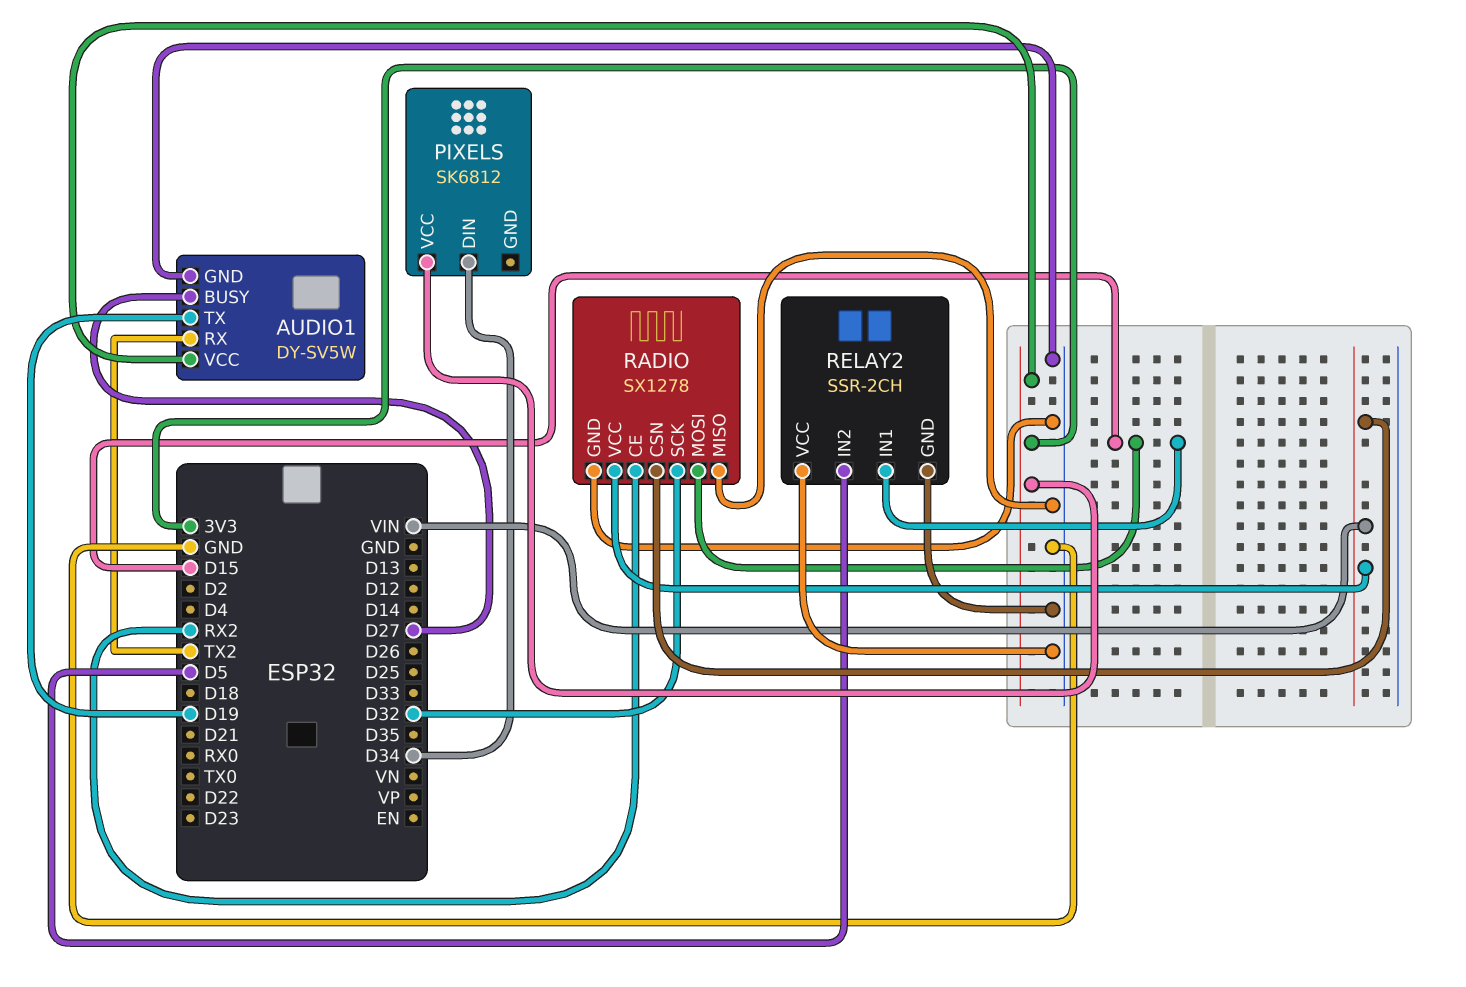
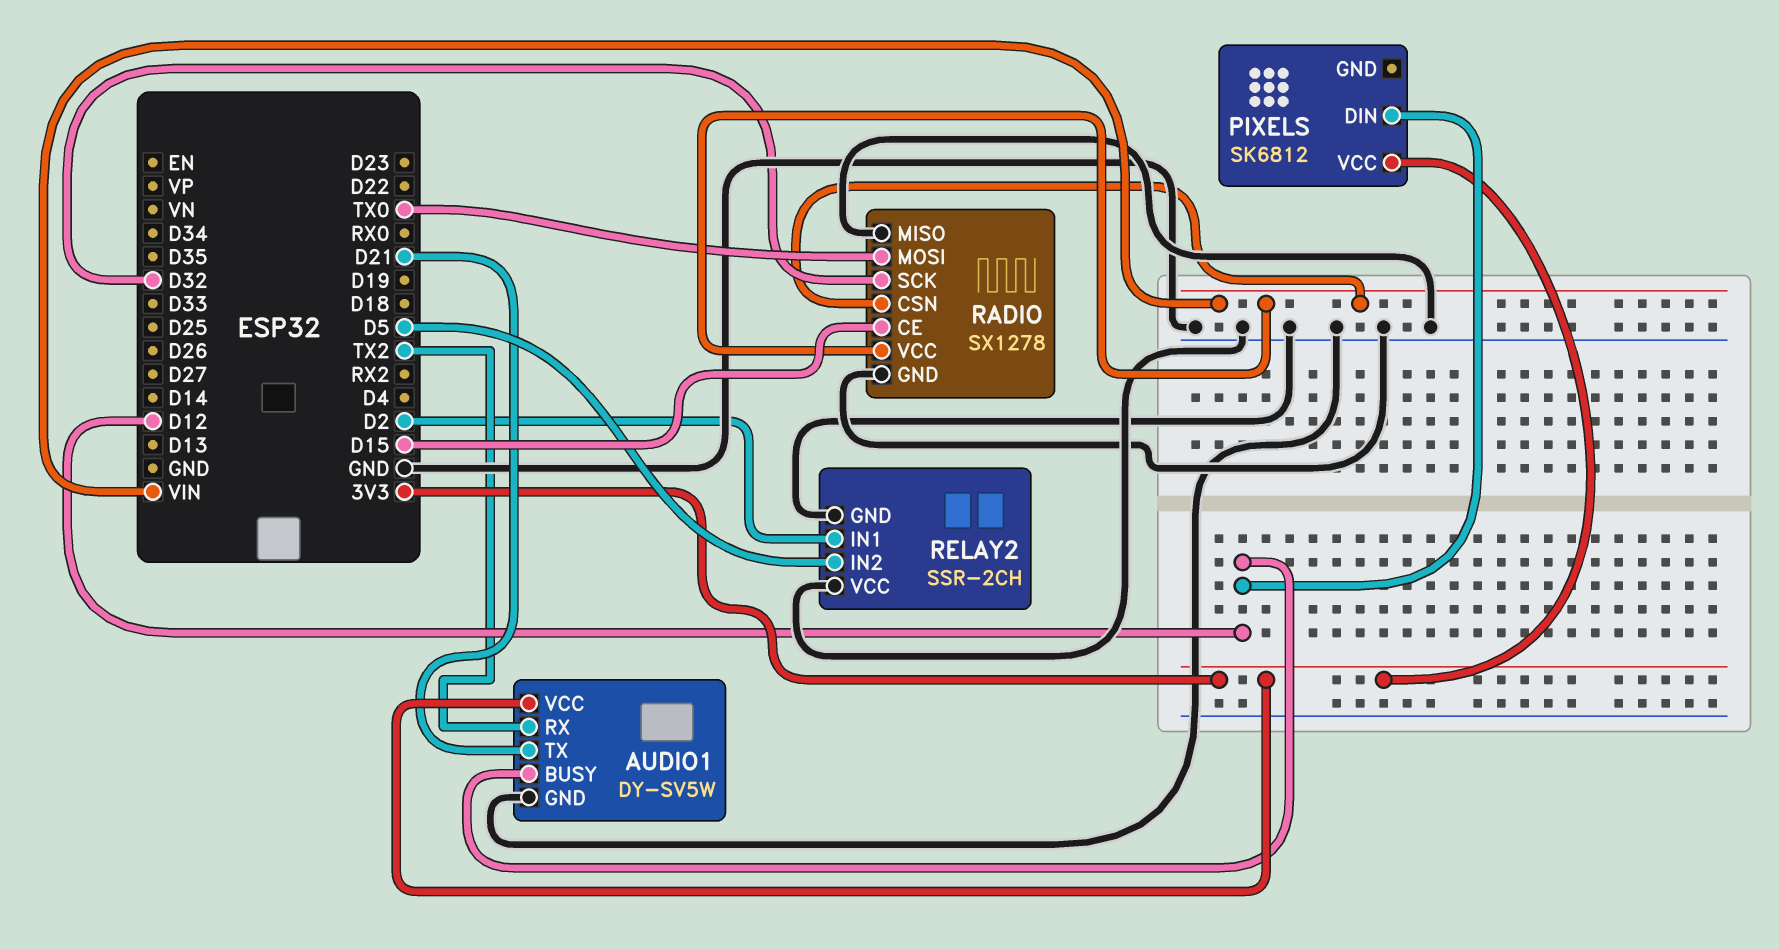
AUDIO1 pin BUSY: D27 -> D12
AUDIO1 pin TX: D19 -> D21
PIXELS pin DIN: D34 -> D12
RADIO pin CE: RX2 -> D15
RADIO pin MOSI: D15 -> TX0
RELAY2 pin IN1: D15 -> D2

